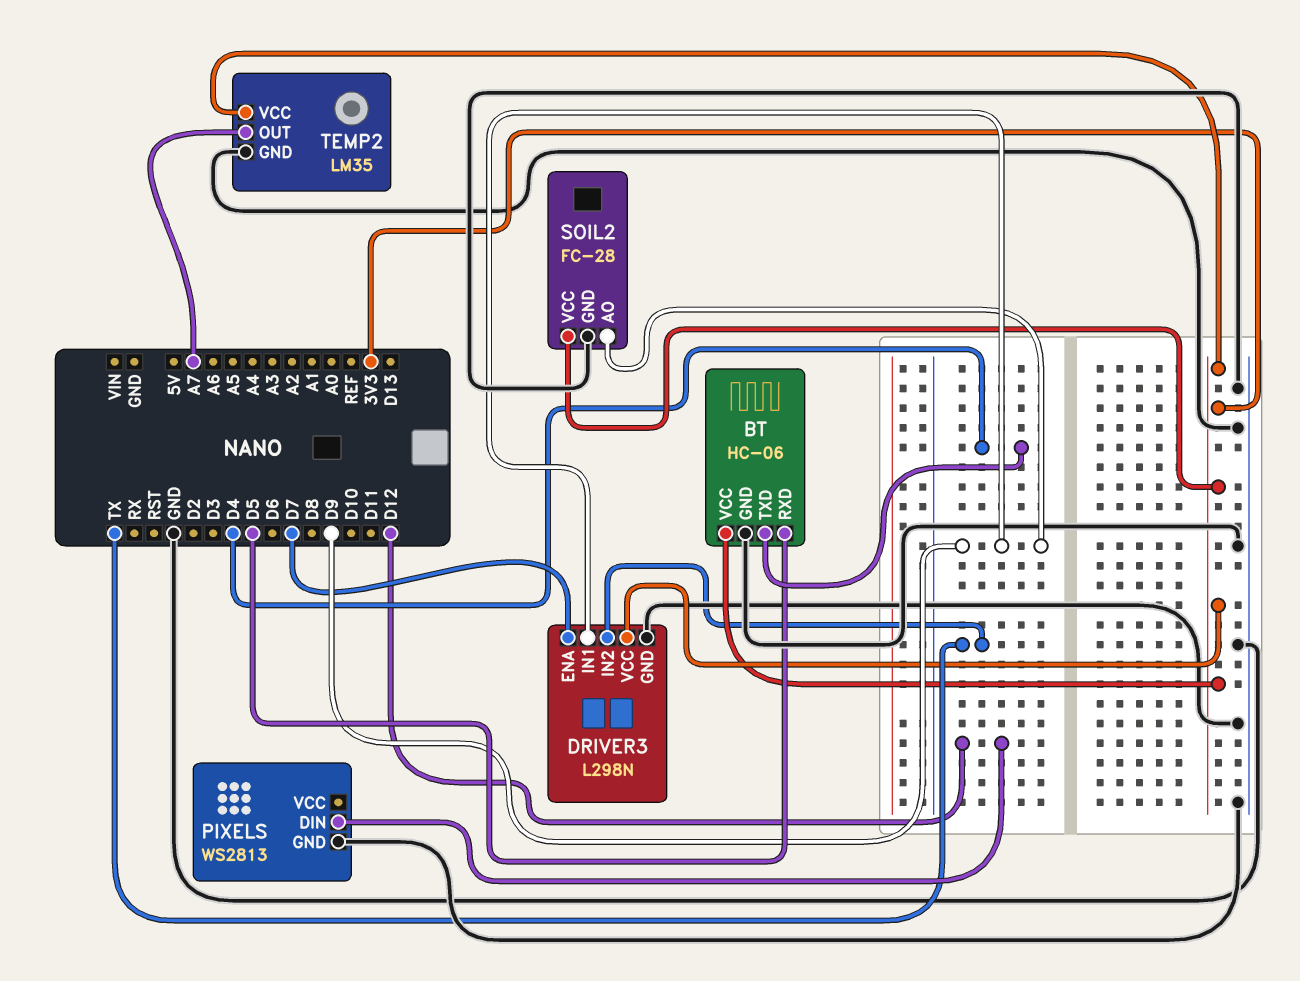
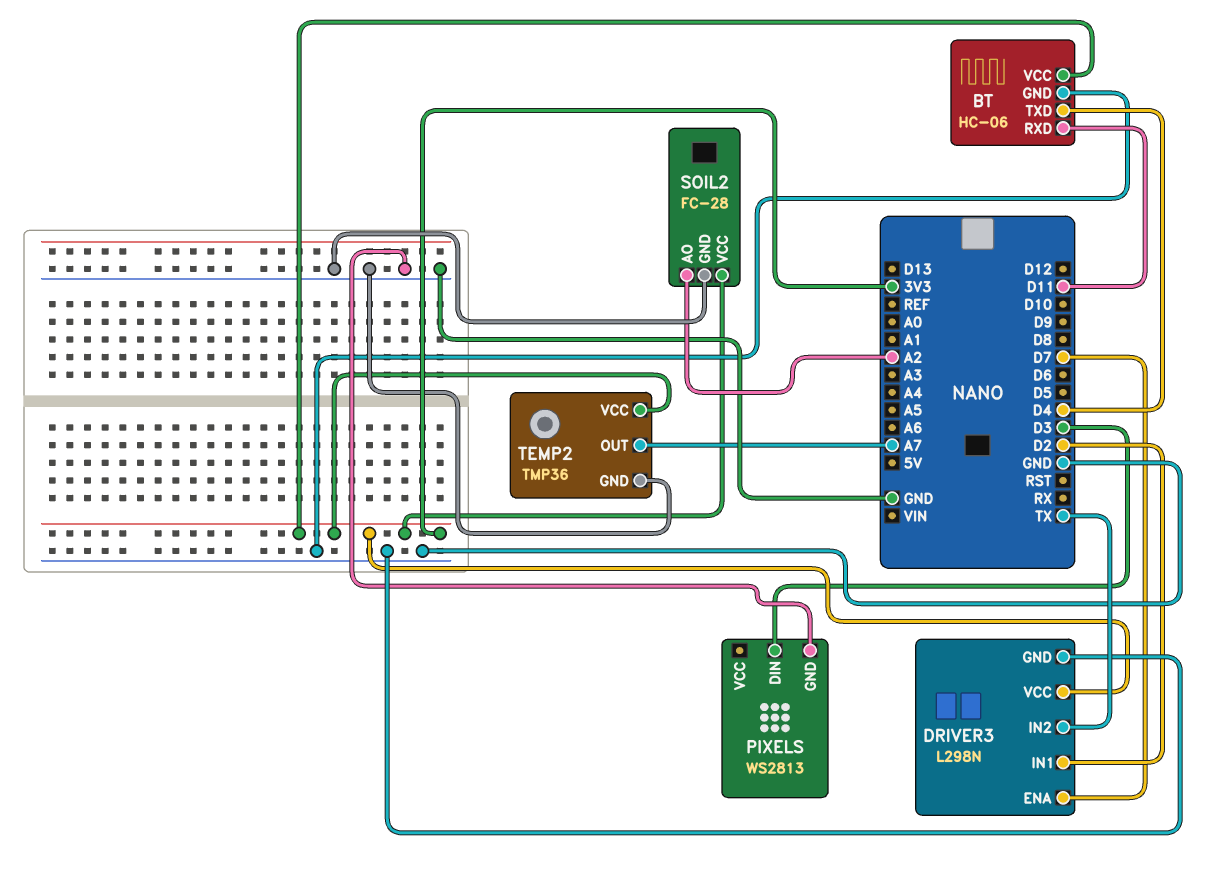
BT pin RXD: D5 -> D11
DRIVER3 pin IN1: D9 -> D2
PIXELS pin DIN: D12 -> D3
SOIL2 pin AO: D9 -> A2
TEMP2: LM35 -> TMP36

